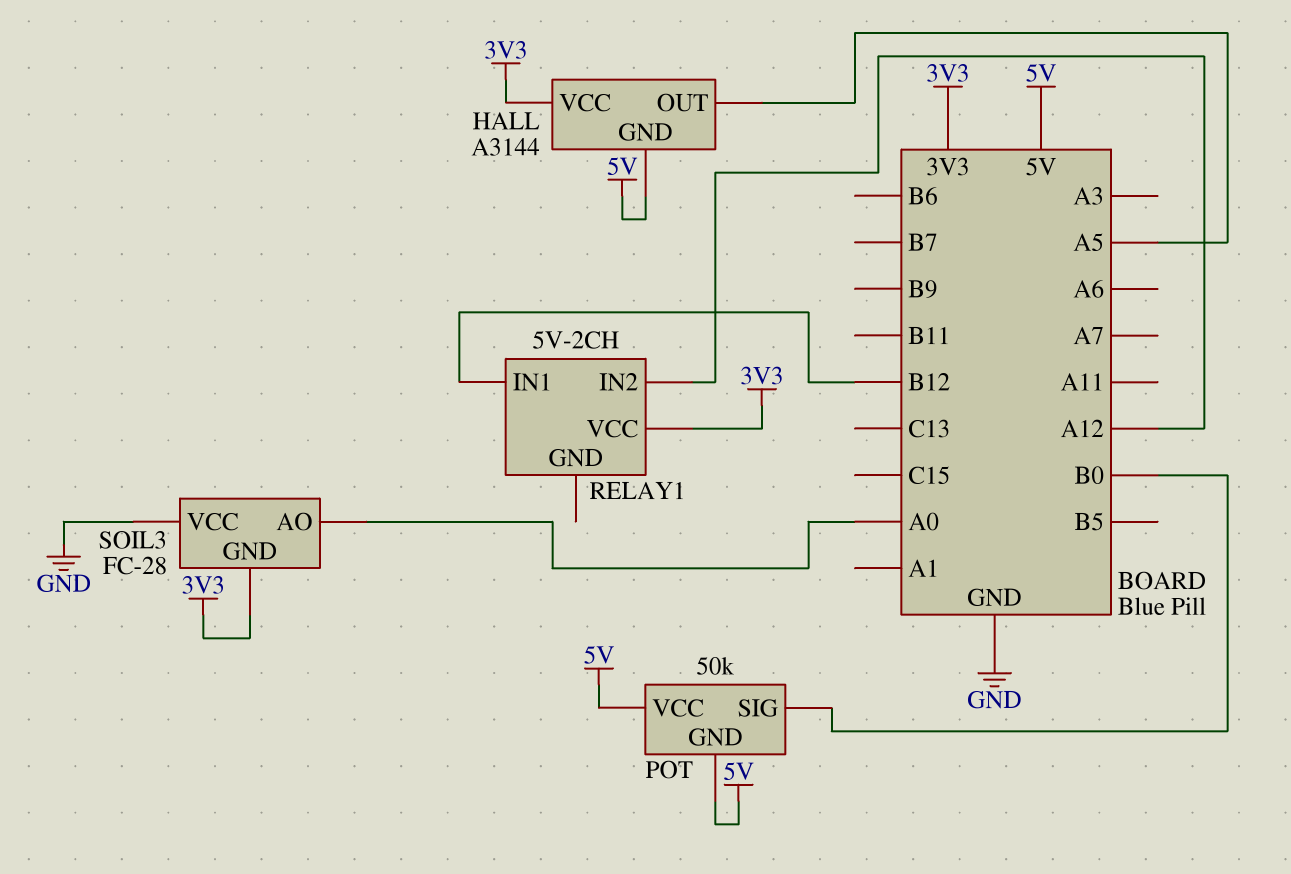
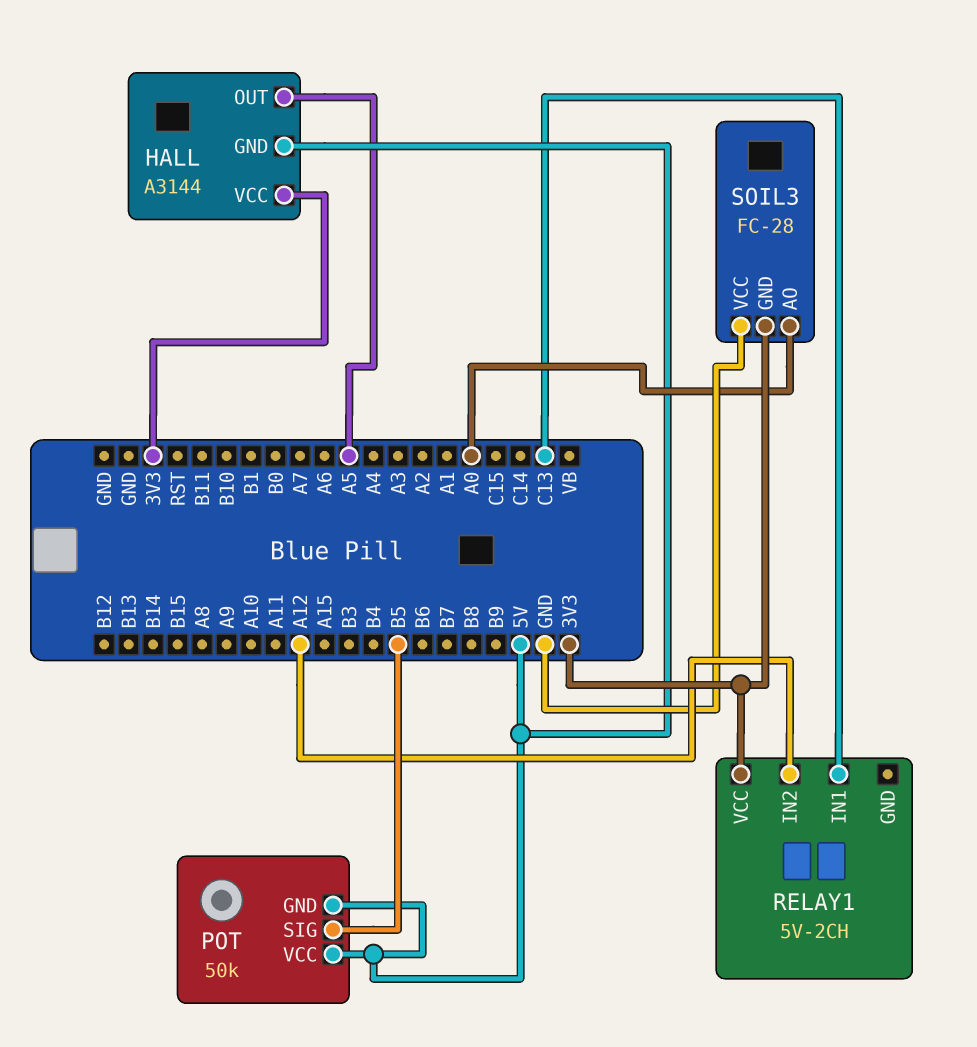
POT pin SIG: B0 -> B5
RELAY1 pin IN1: B12 -> C13

